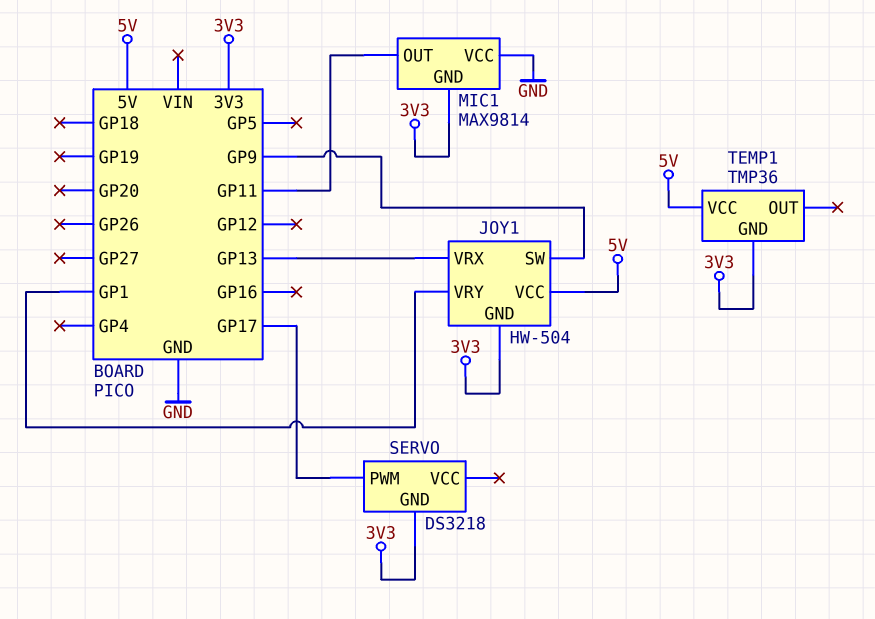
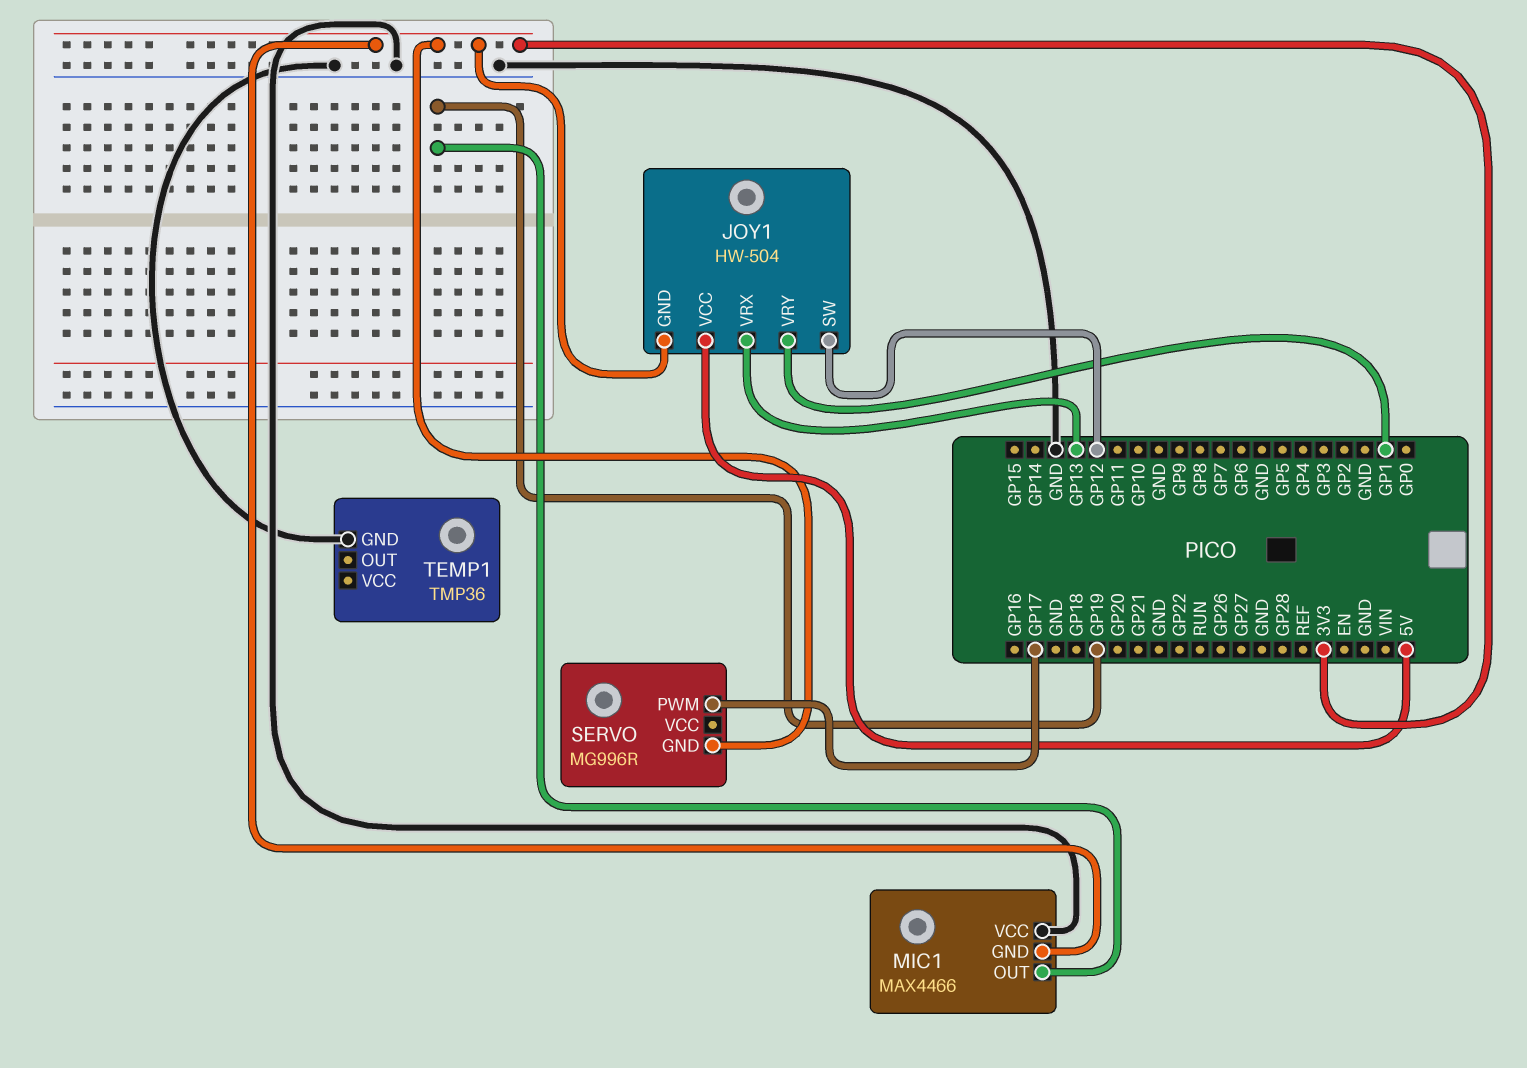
JOY1 pin SW: GP9 -> GP12
MIC1: MAX9814 -> MAX4466
MIC1 pin OUT: GP11 -> GP19
SERVO: DS3218 -> MG996R
TEMP1 pin GND: 3V3 -> GND
TEMP1 pin VCC: 5V -> none

